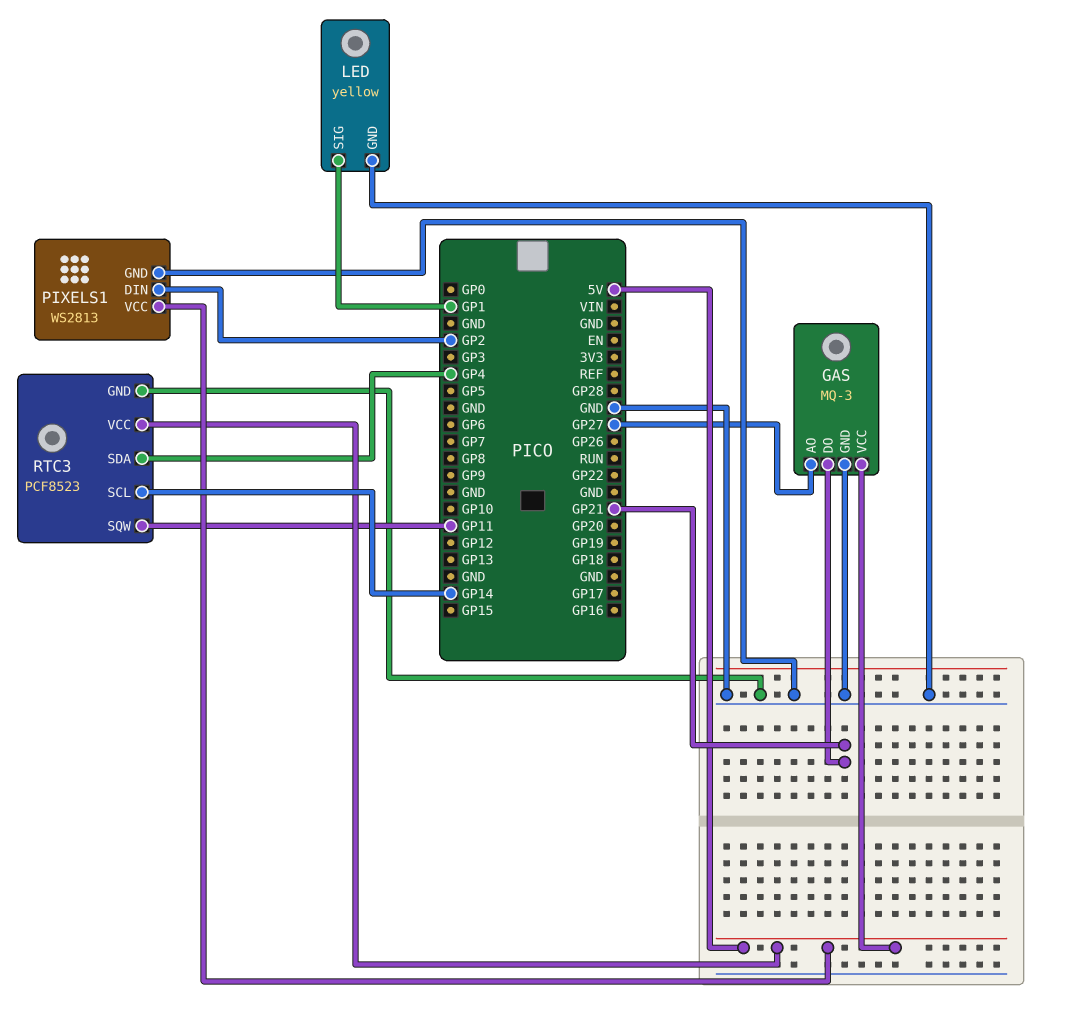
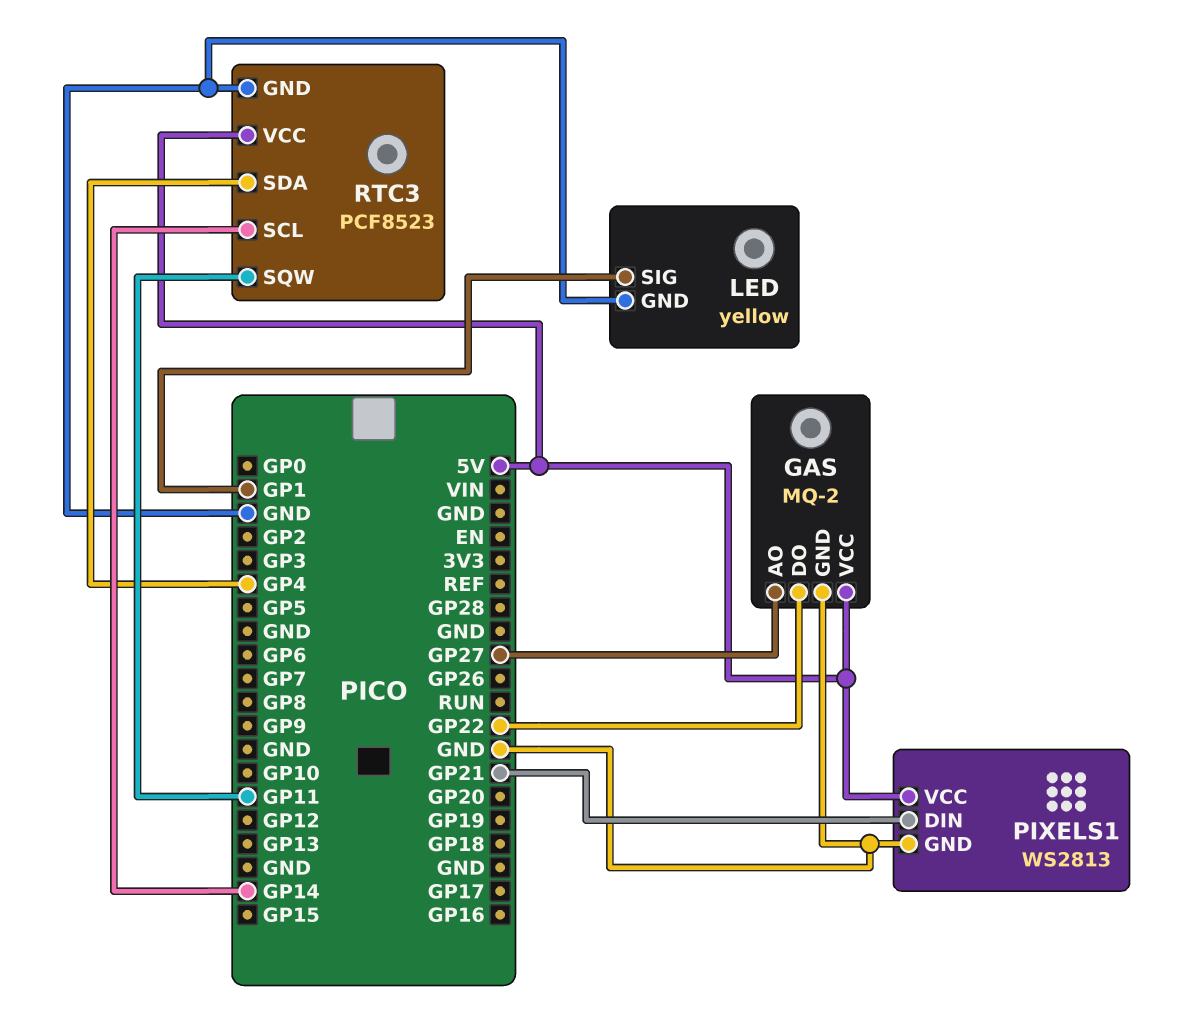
GAS: MQ-3 -> MQ-2
GAS pin DO: GP21 -> GP22
PIXELS1 pin DIN: GP2 -> GP21

